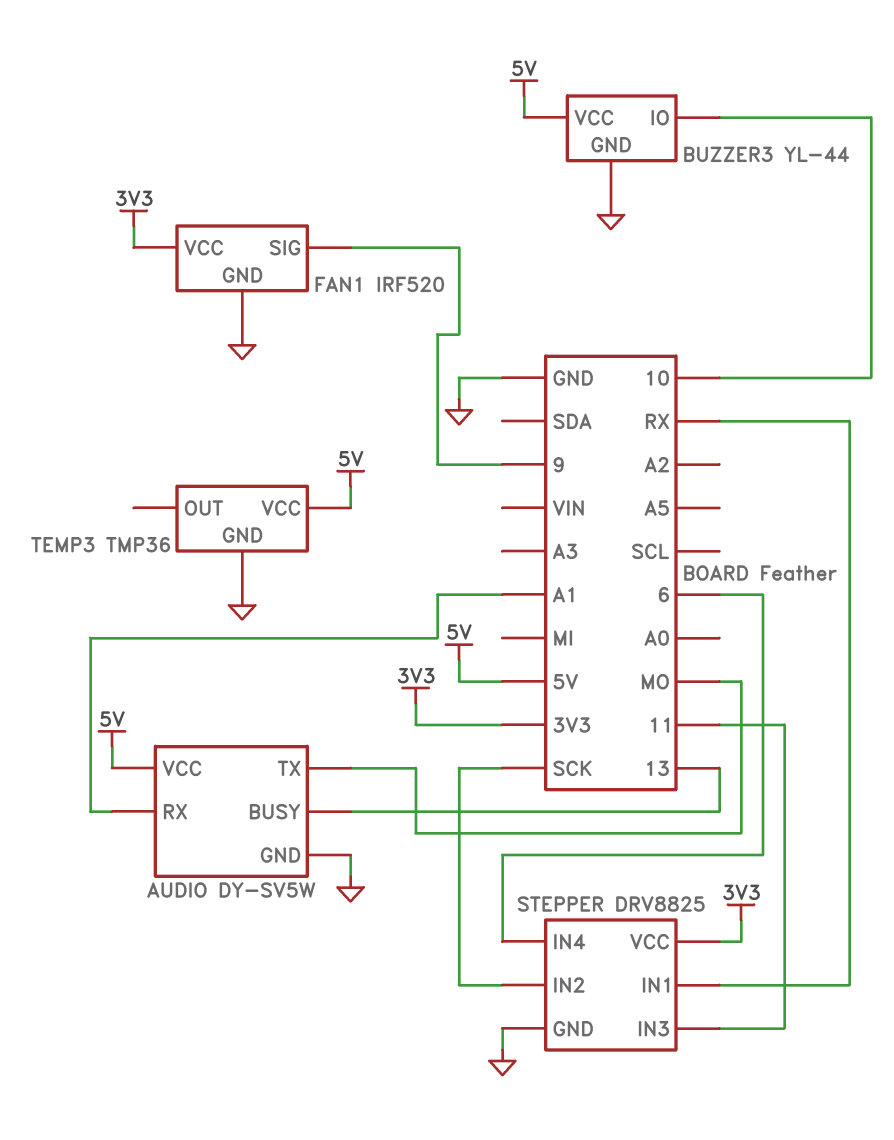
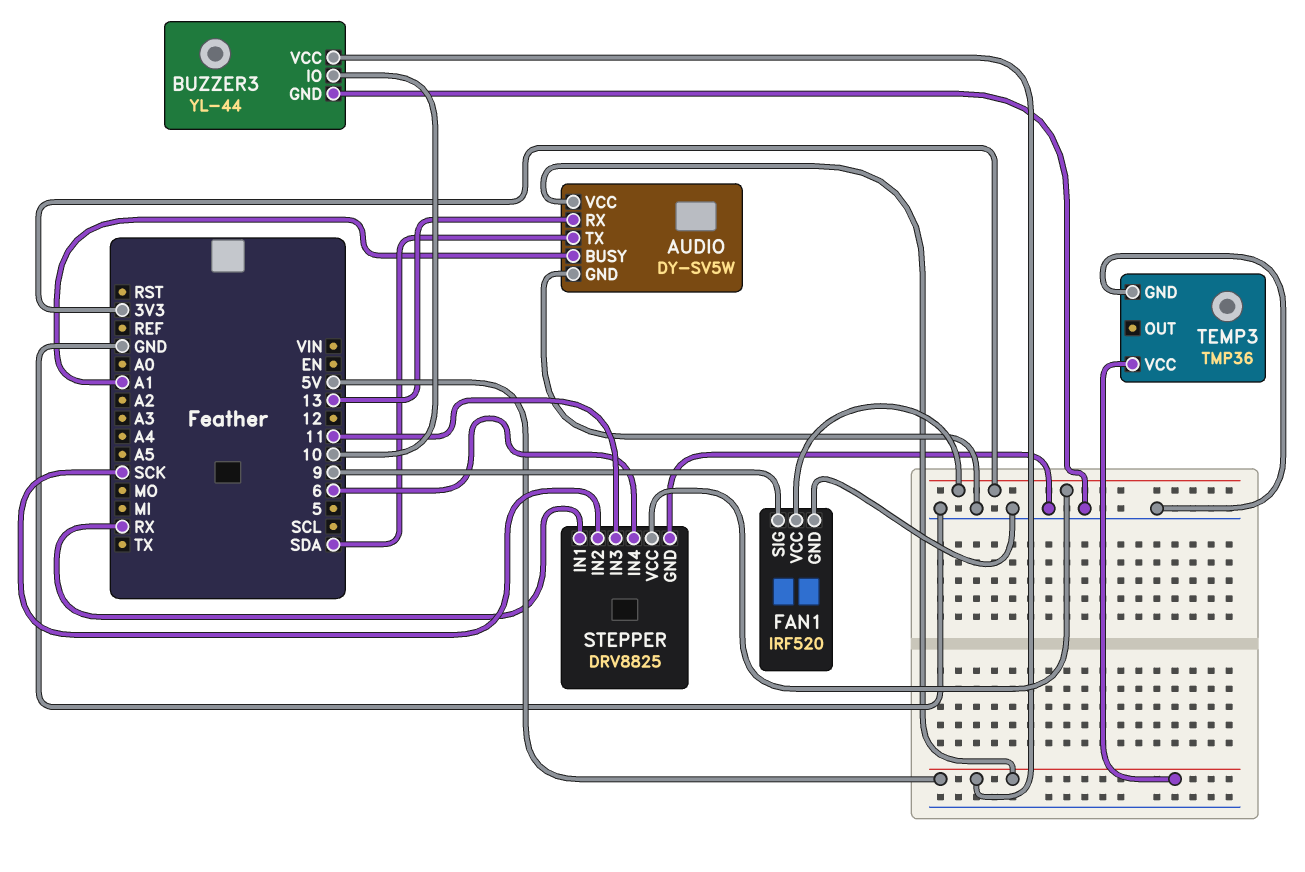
AUDIO pin BUSY: 13 -> A1
AUDIO pin RX: A1 -> 13
AUDIO pin TX: MO -> SDA

